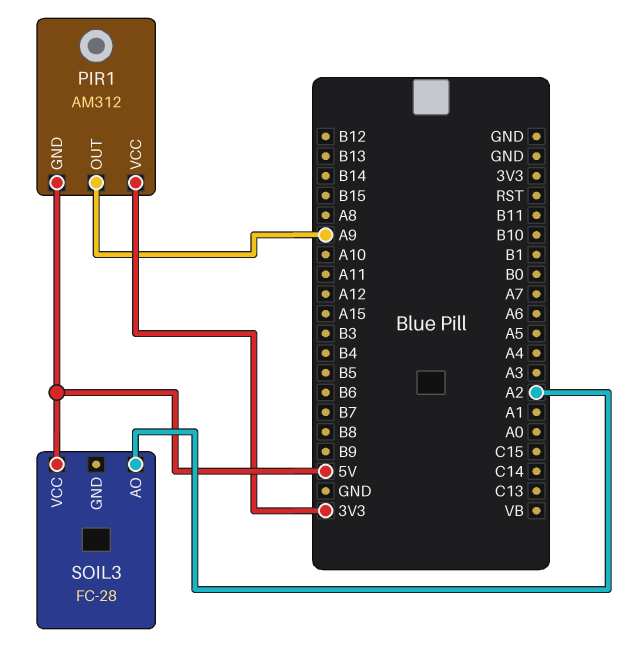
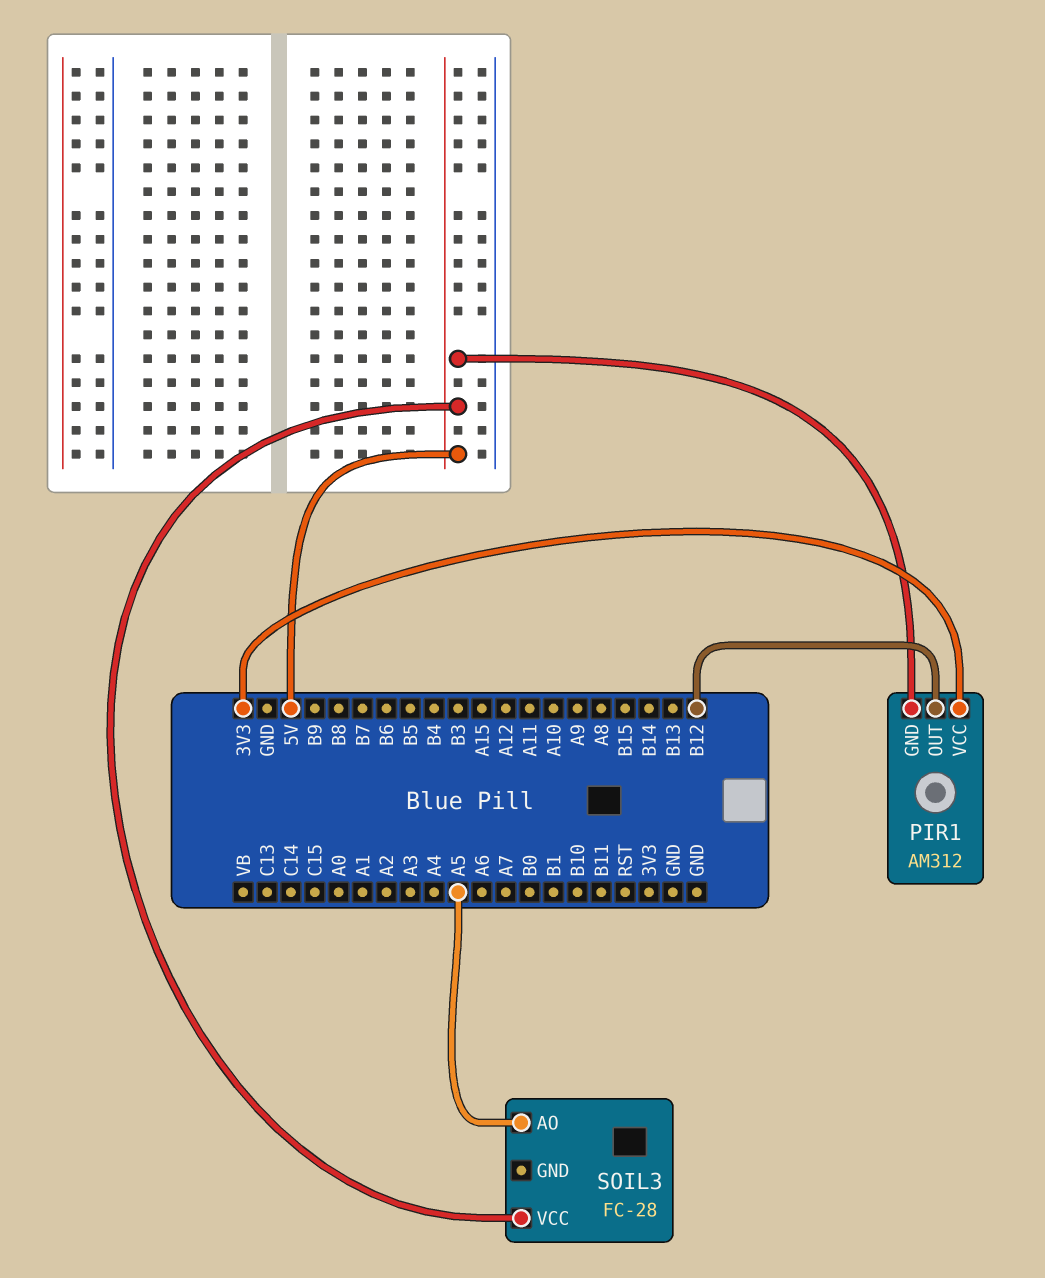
PIR1 pin OUT: A9 -> B12
SOIL3 pin AO: A2 -> A5

